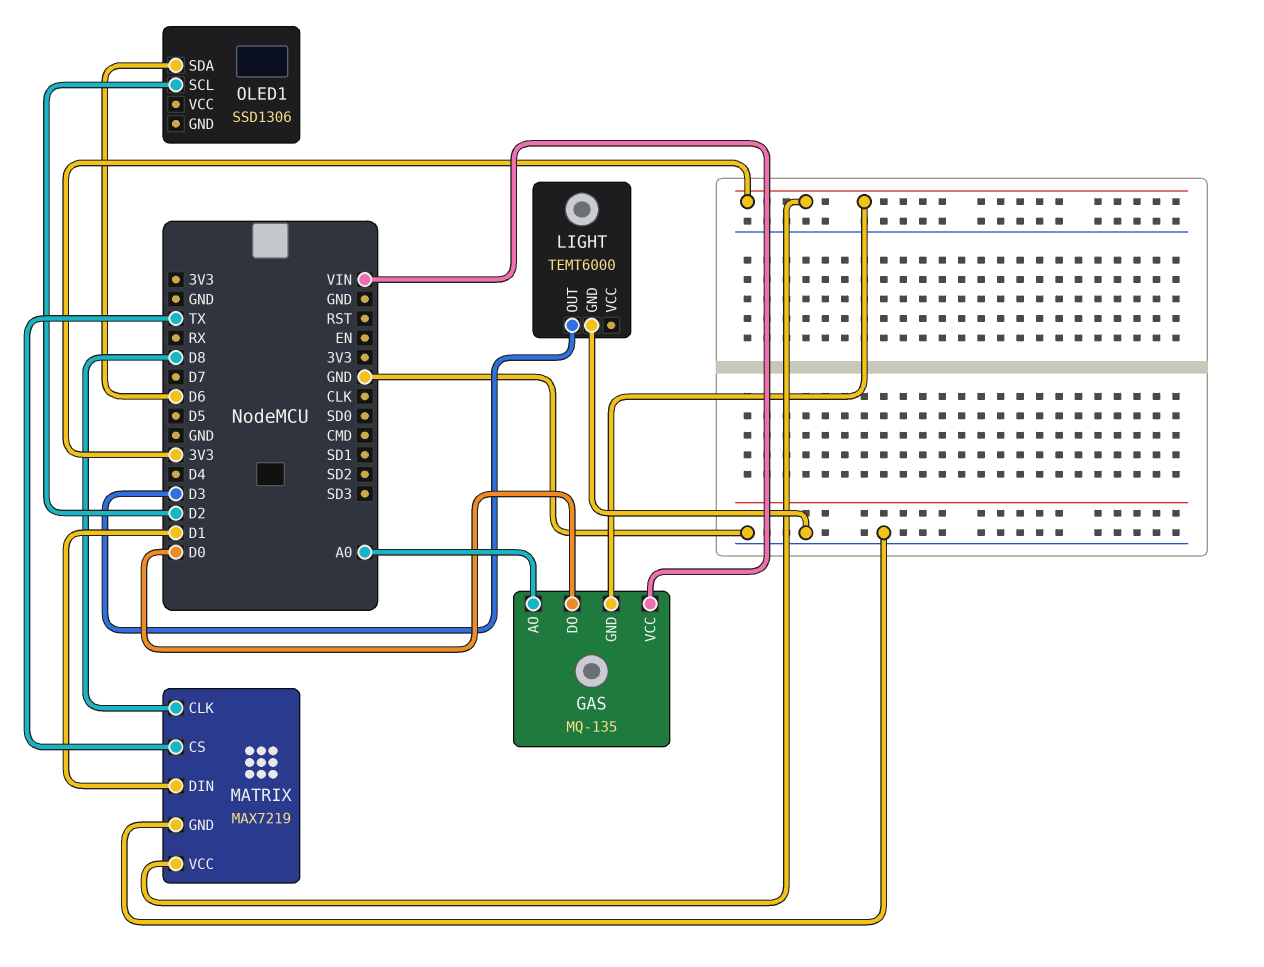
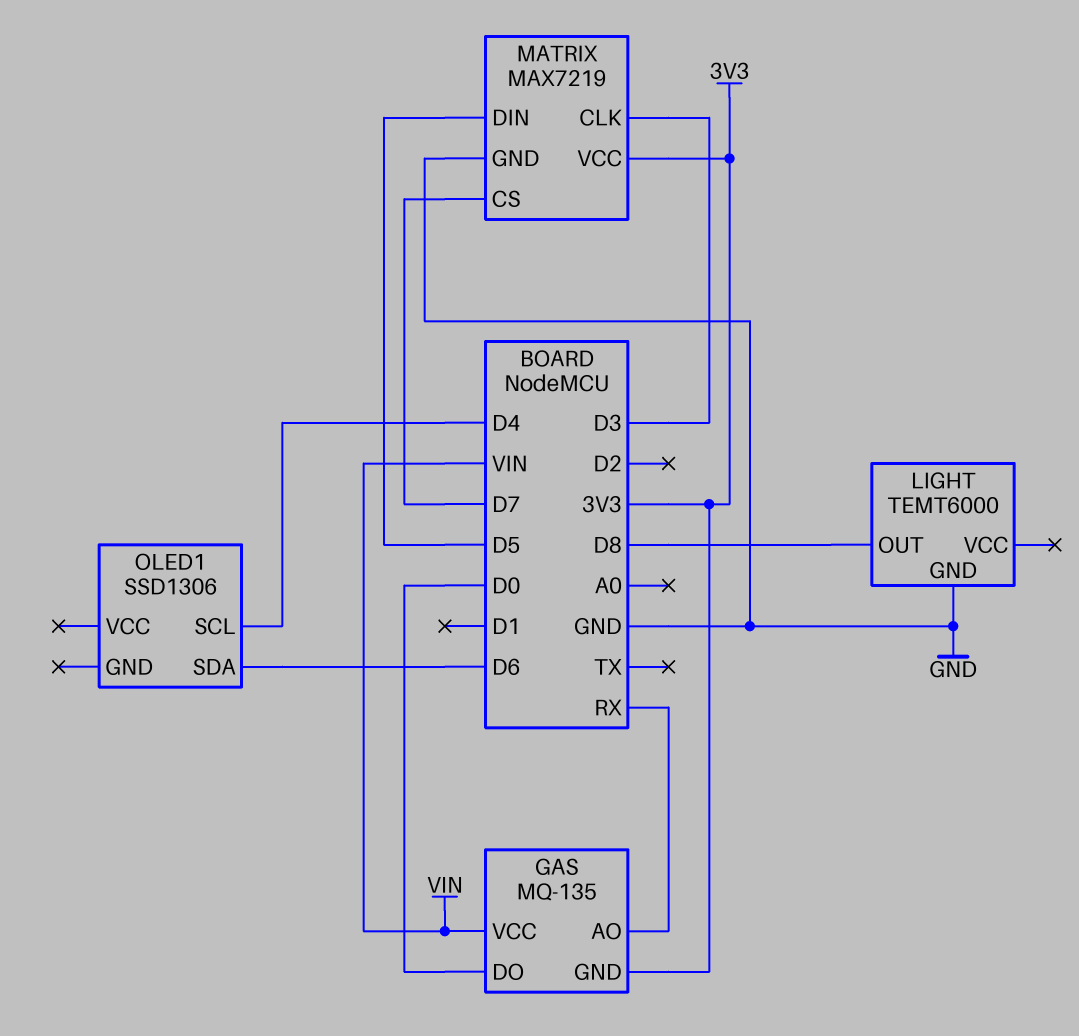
GAS pin AO: A0 -> RX
LIGHT pin OUT: D3 -> D8
MATRIX pin CLK: D8 -> D3
MATRIX pin CS: TX -> D7
MATRIX pin DIN: D1 -> D5
OLED1 pin SCL: D2 -> D4

